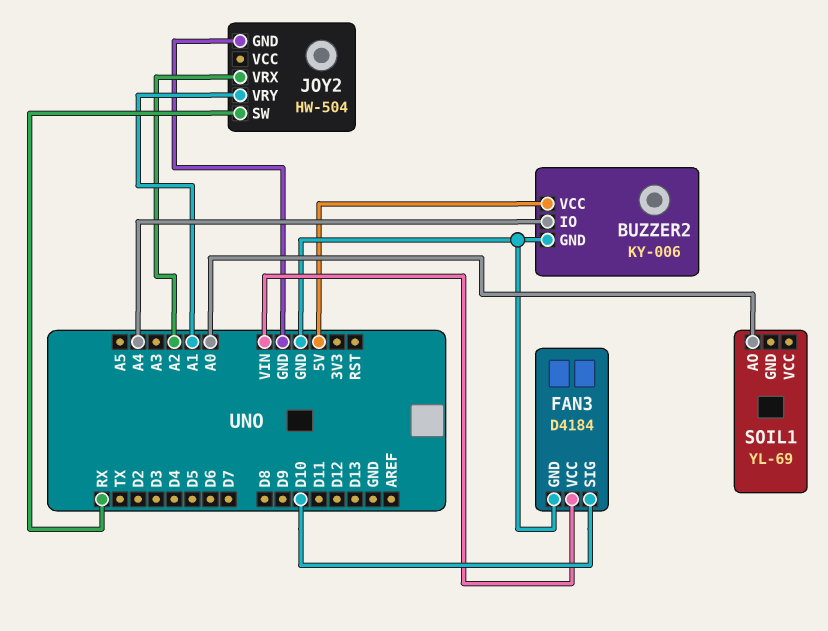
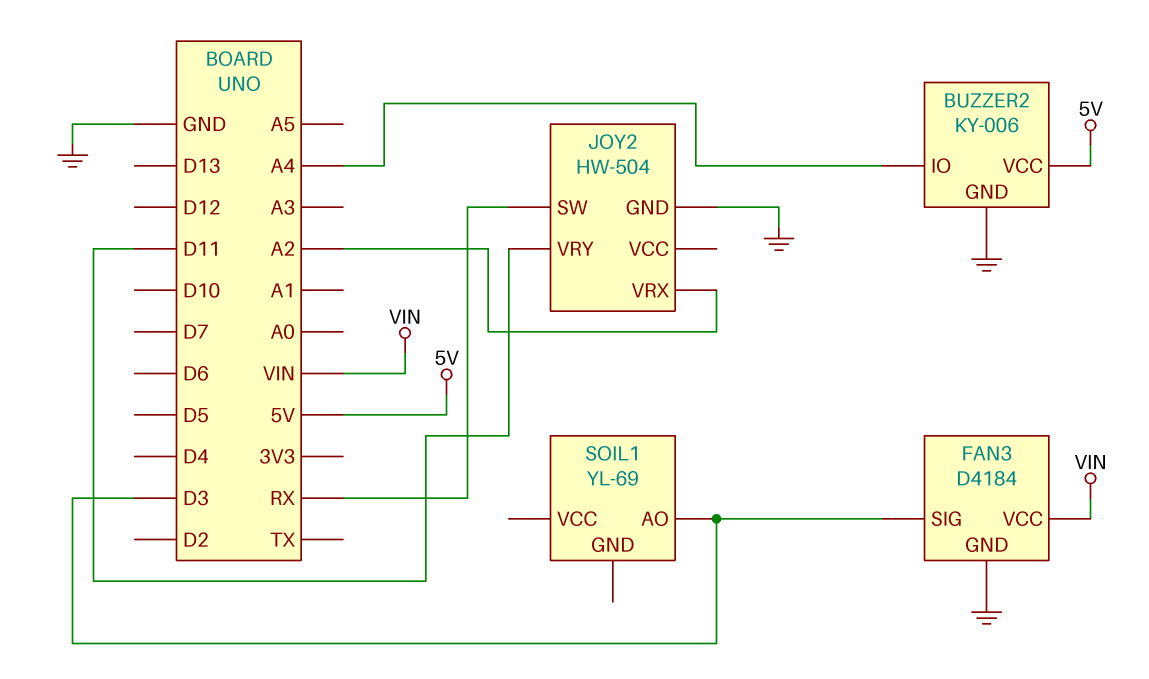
FAN3 pin SIG: D10 -> D3
JOY2 pin VRY: A1 -> D11
SOIL1 pin AO: A0 -> D3

